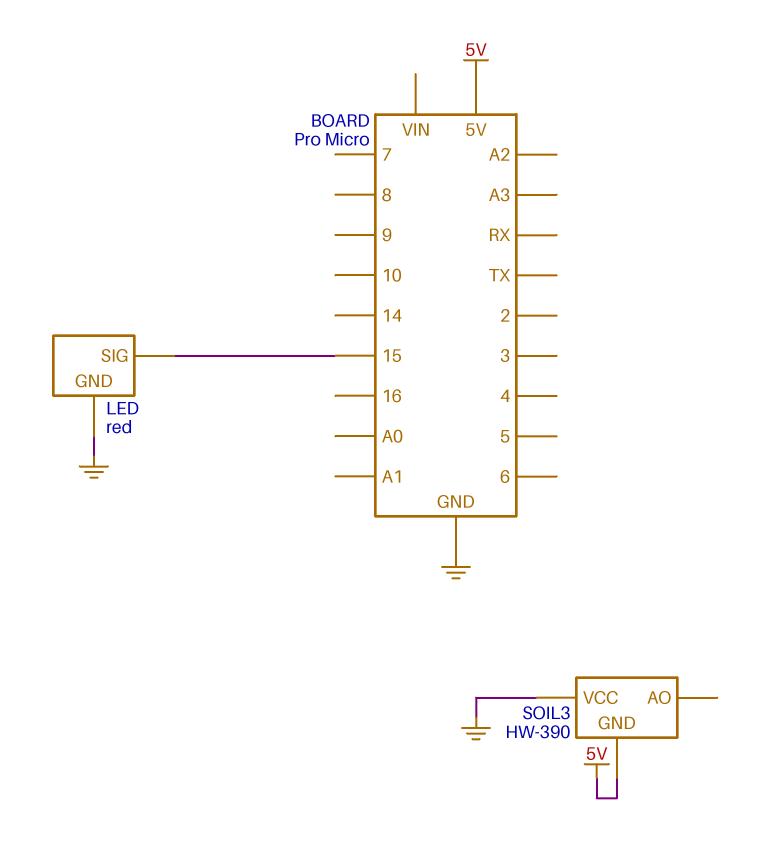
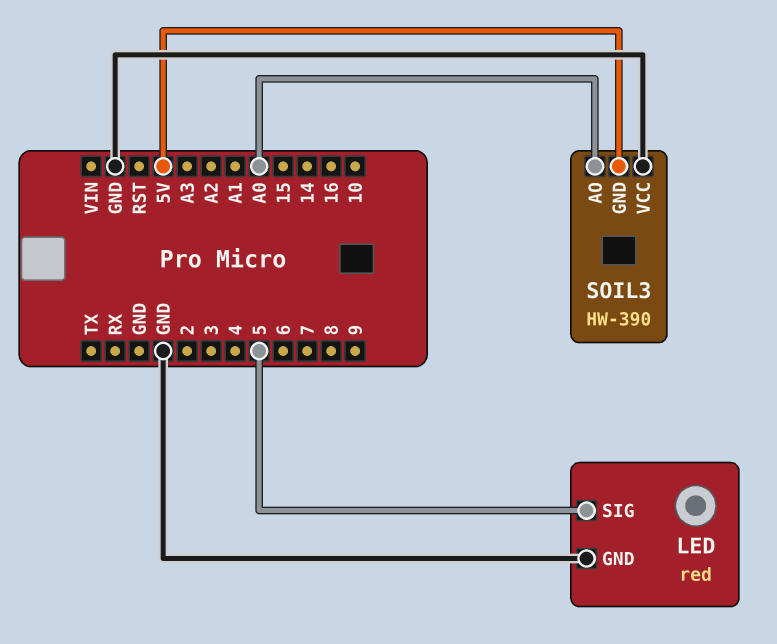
LED pin SIG: 15 -> 5
SOIL3 pin AO: none -> A0

